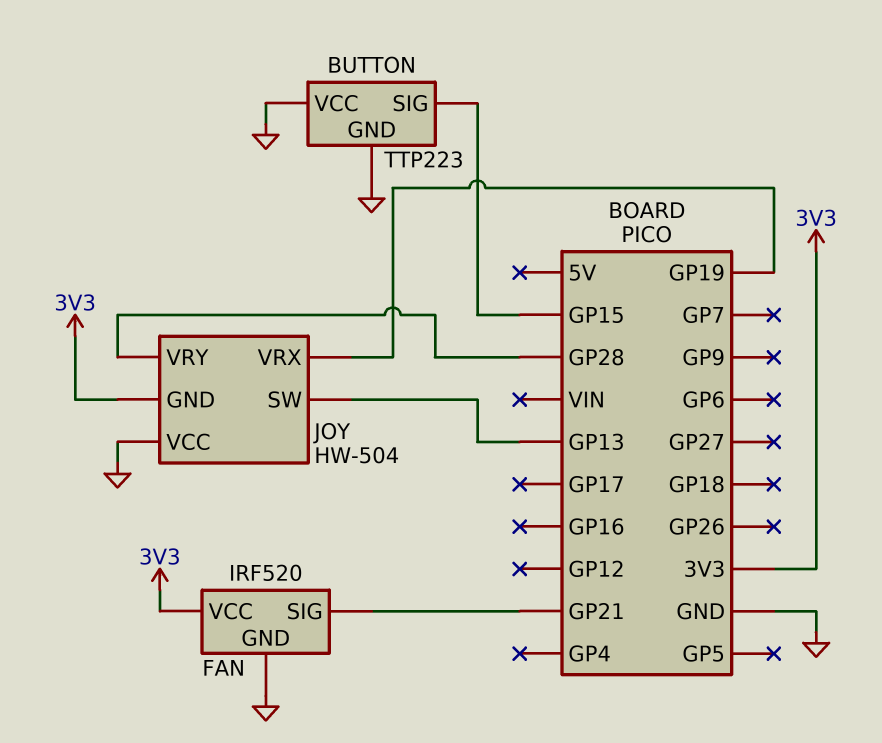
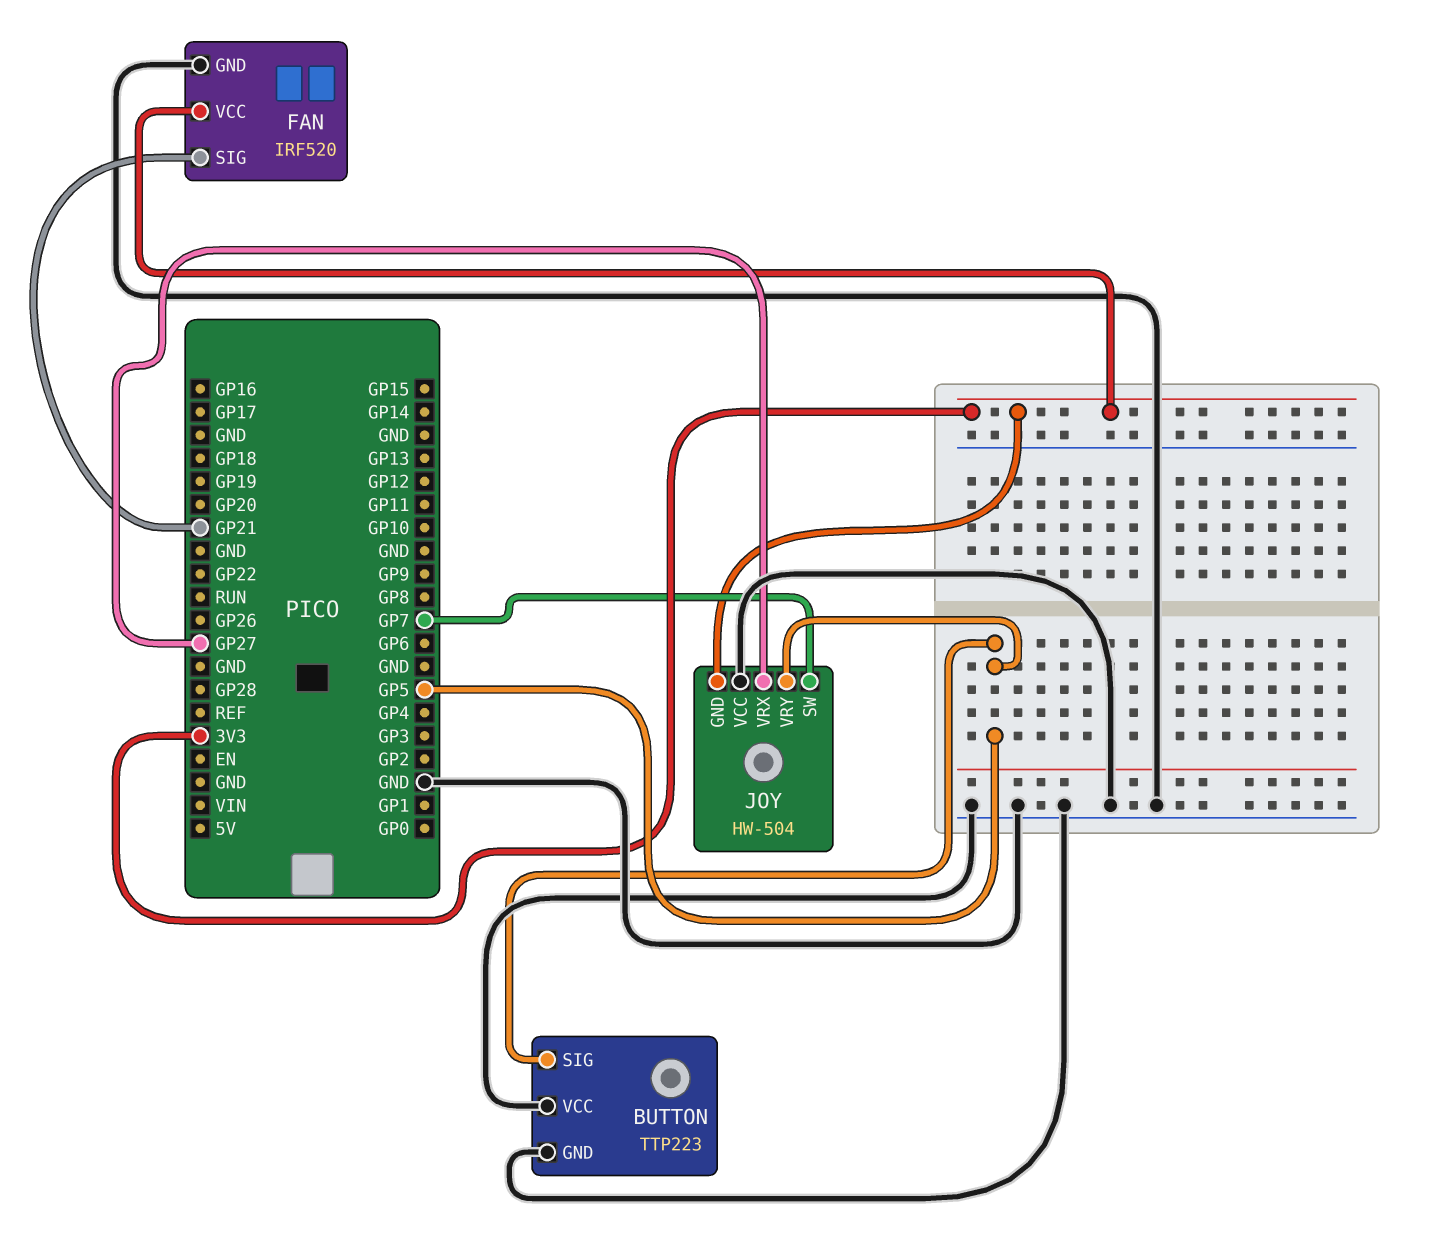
BUTTON pin SIG: GP15 -> GP5
JOY pin SW: GP13 -> GP7
JOY pin VRX: GP19 -> GP27
JOY pin VRY: GP28 -> GP5

